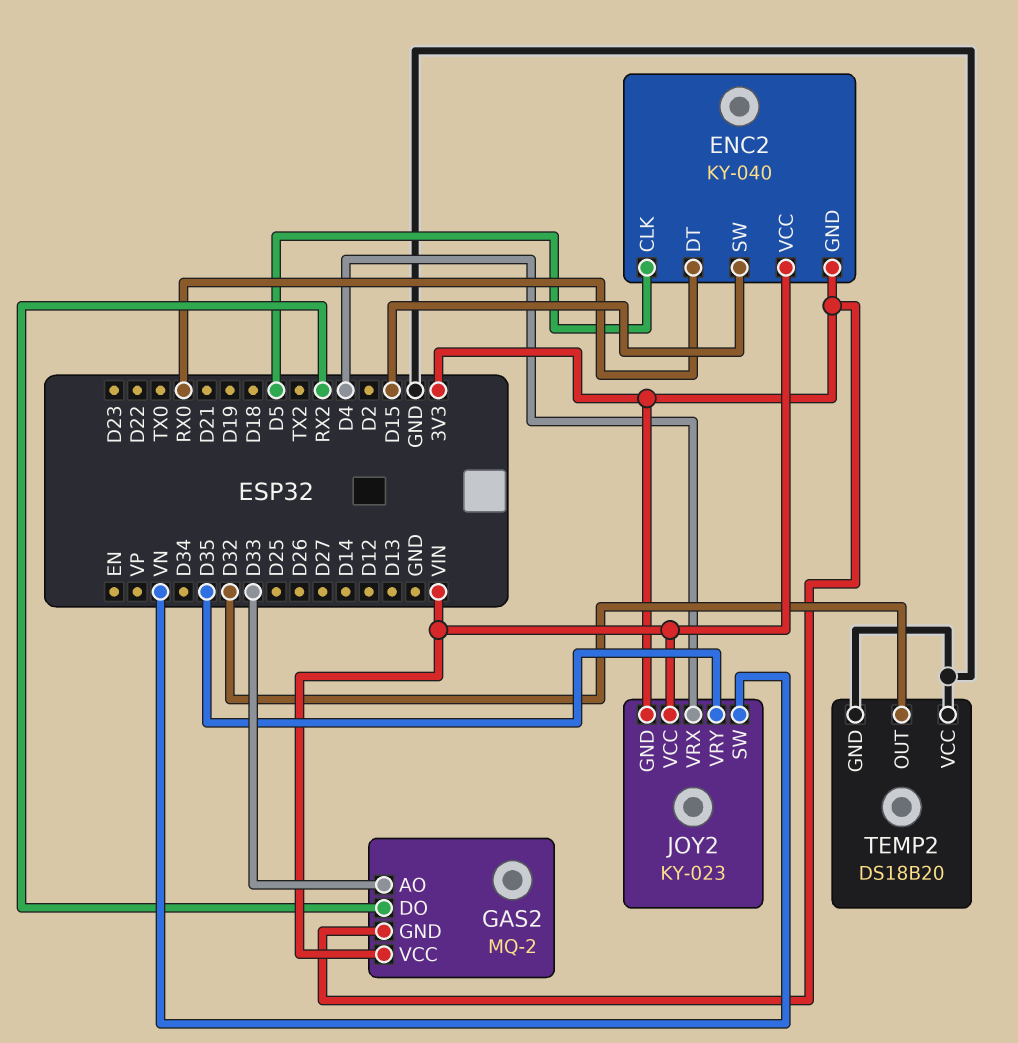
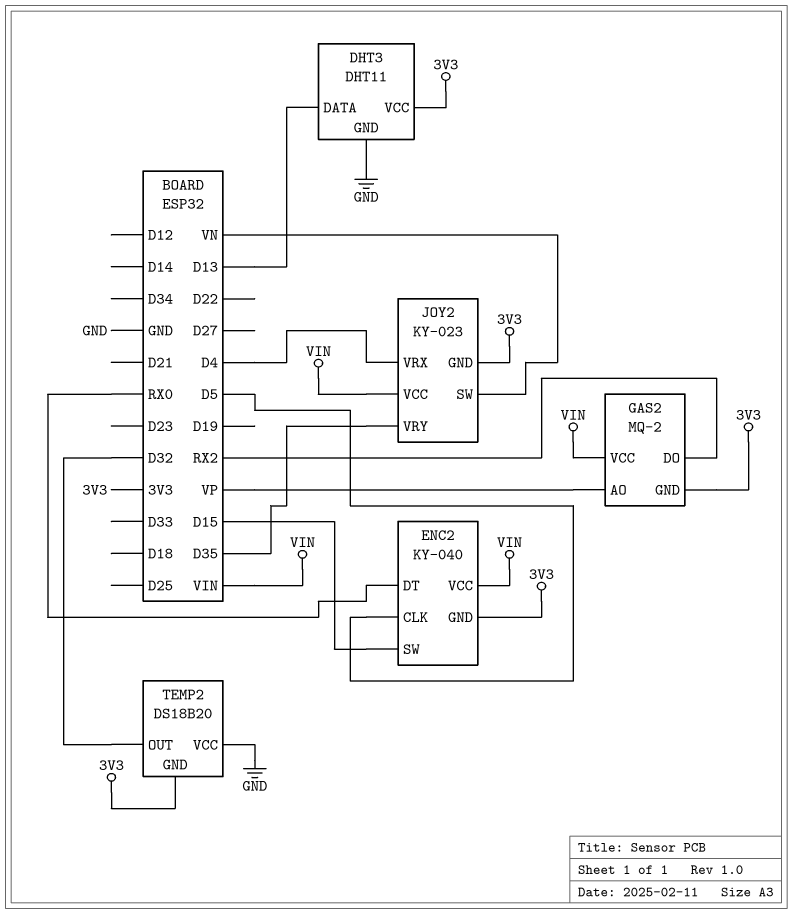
DHT3: none -> DHT11
DHT3 pin DATA: none -> D13
DHT3 pin GND: none -> GND
DHT3 pin VCC: none -> 3V3
GAS2 pin AO: D33 -> VP
TEMP2 pin GND: GND -> 3V3

